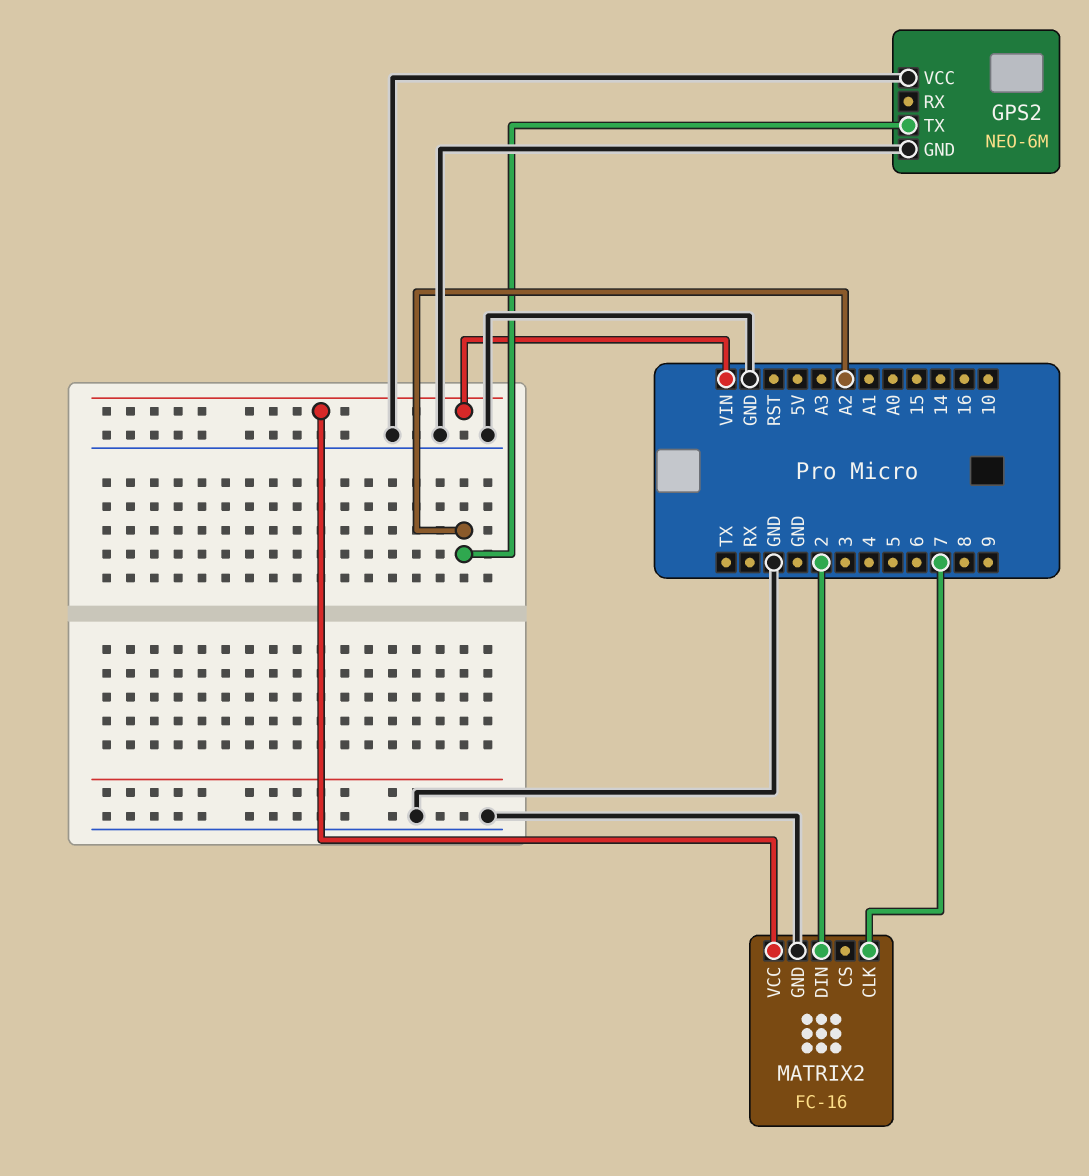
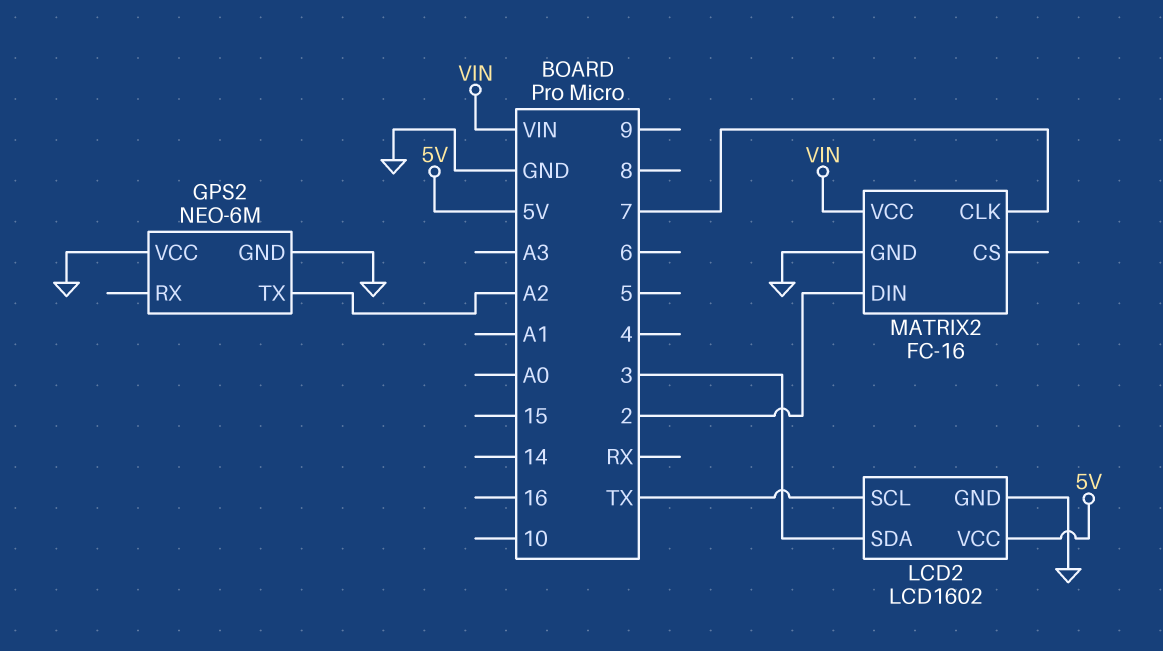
LCD2: none -> LCD1602
LCD2 pin GND: none -> GND
LCD2 pin SCL: none -> TX
LCD2 pin SDA: none -> 3
LCD2 pin VCC: none -> 5V

